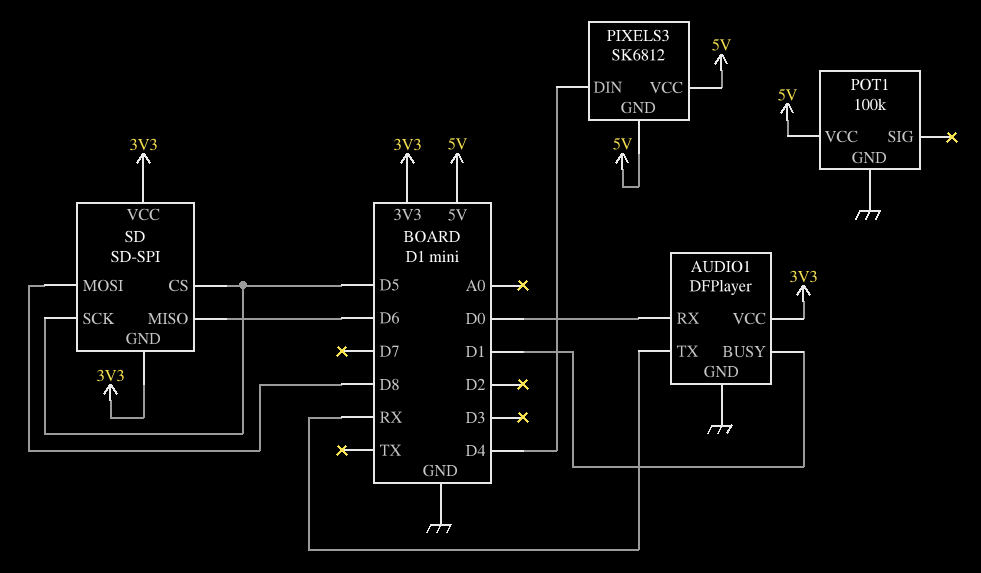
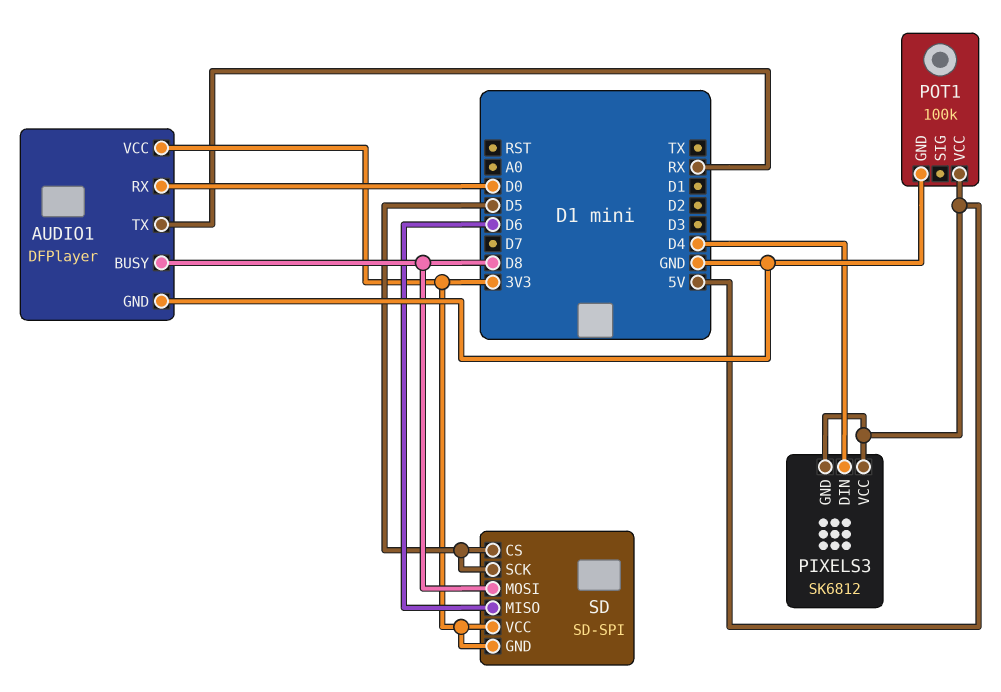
AUDIO1 pin BUSY: D1 -> D8

